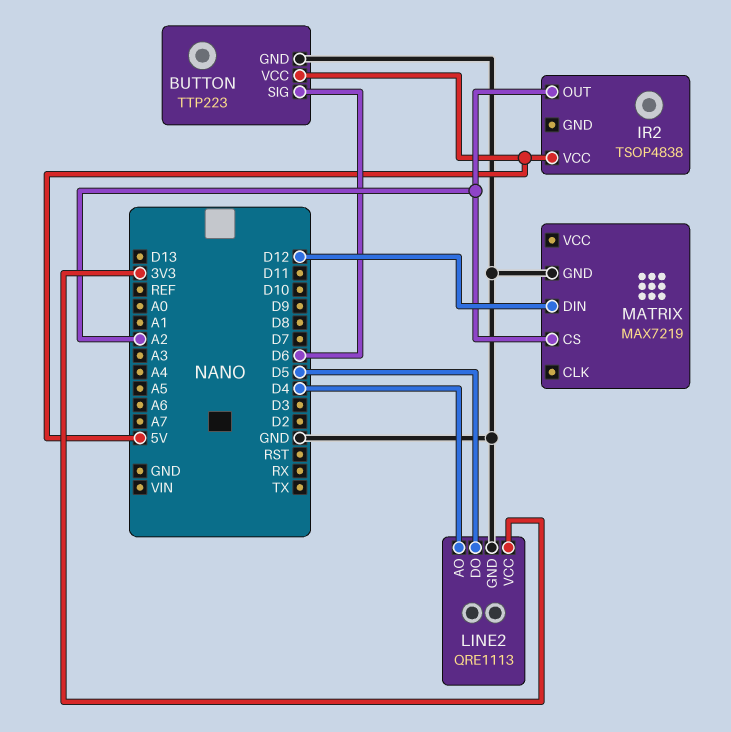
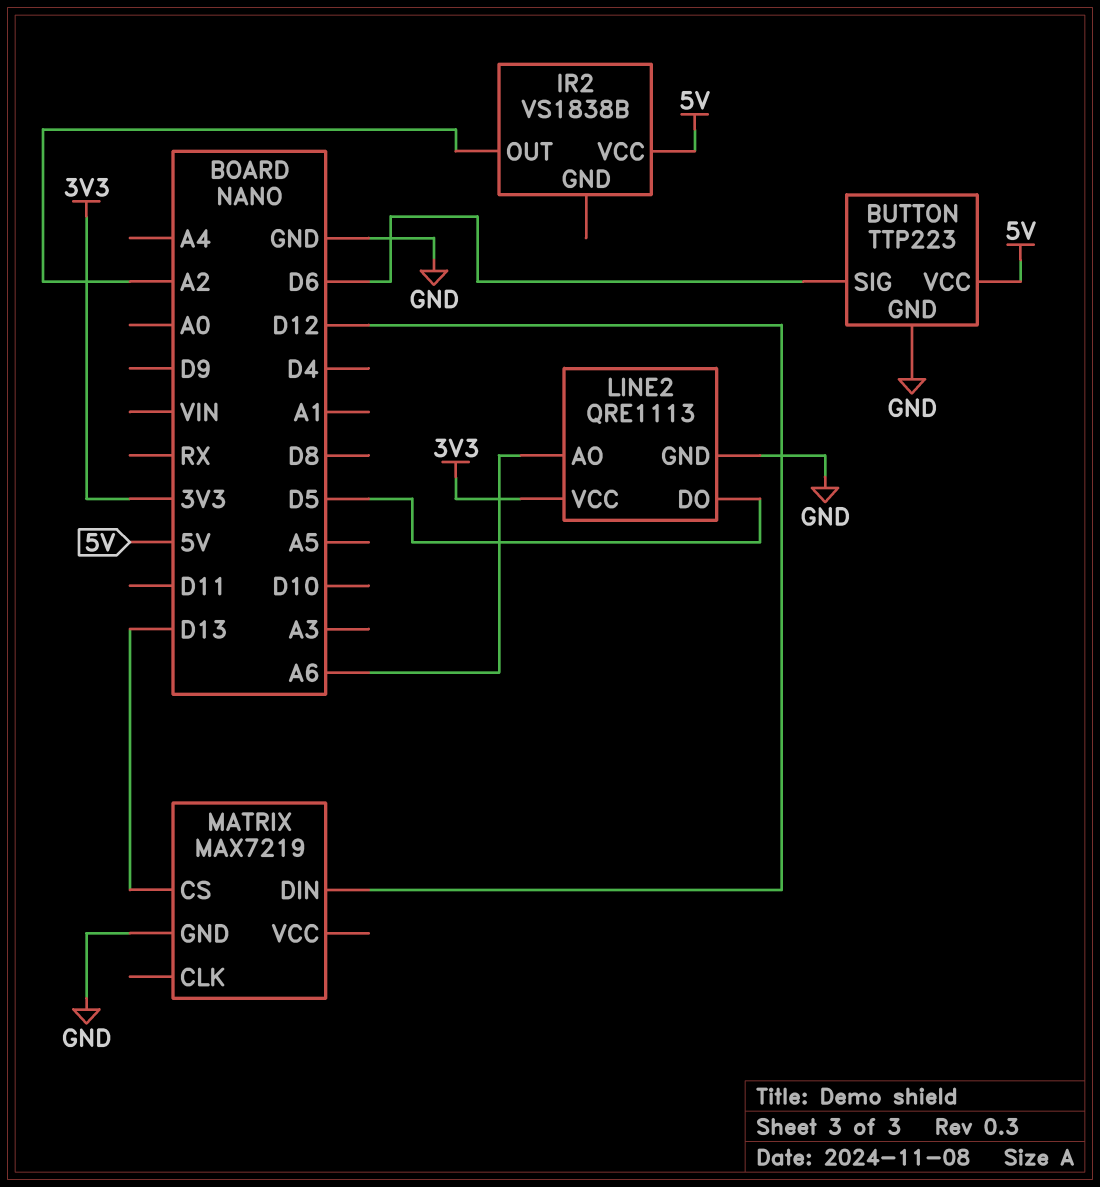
IR2: TSOP4838 -> VS1838B
LINE2 pin AO: D4 -> A6
MATRIX pin CS: A2 -> D13

